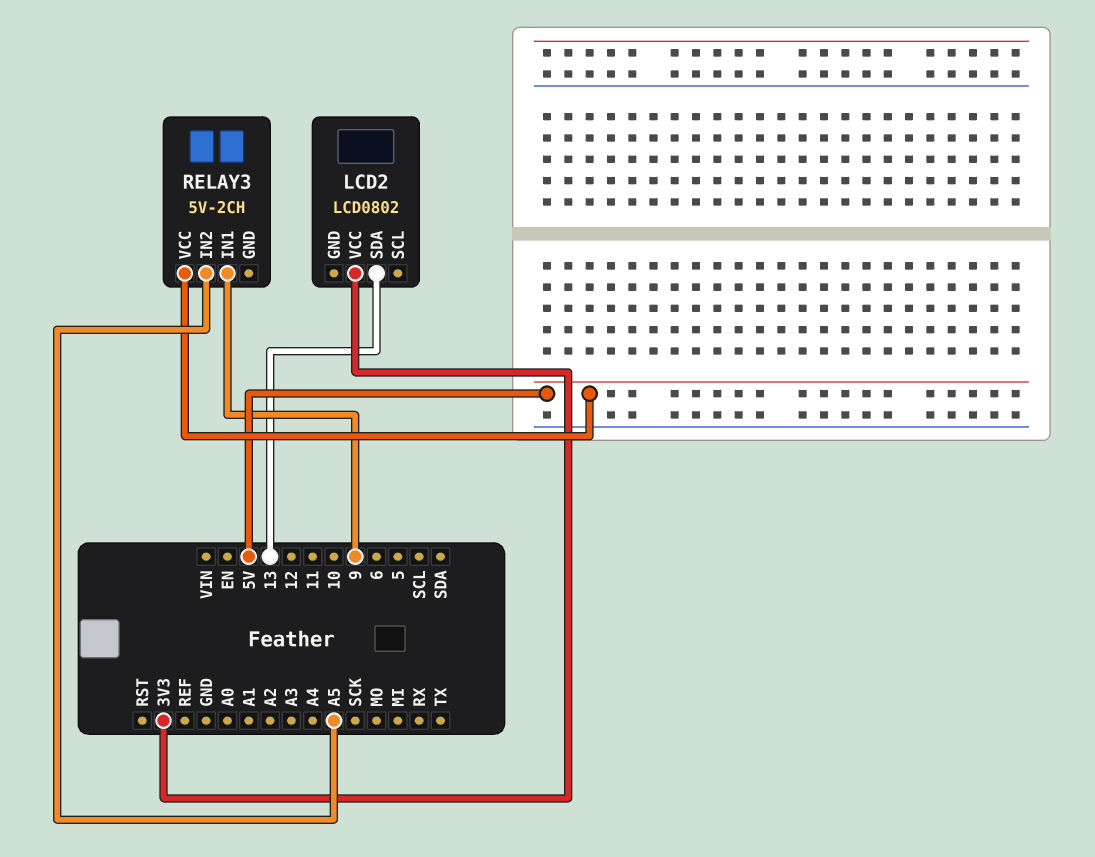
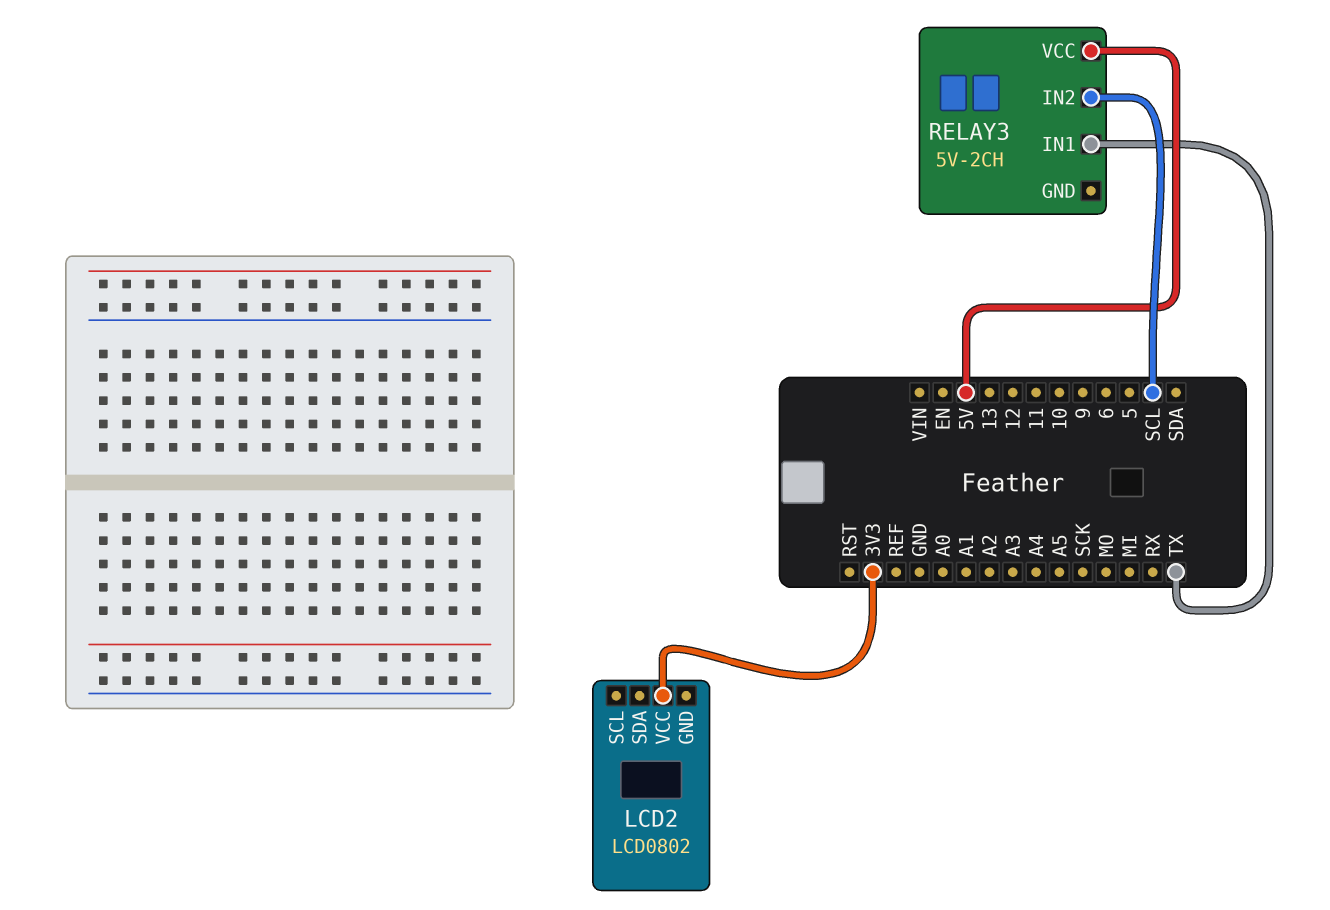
LCD2 pin SDA: 13 -> none
RELAY3 pin IN1: 9 -> TX
RELAY3 pin IN2: A5 -> SCL

